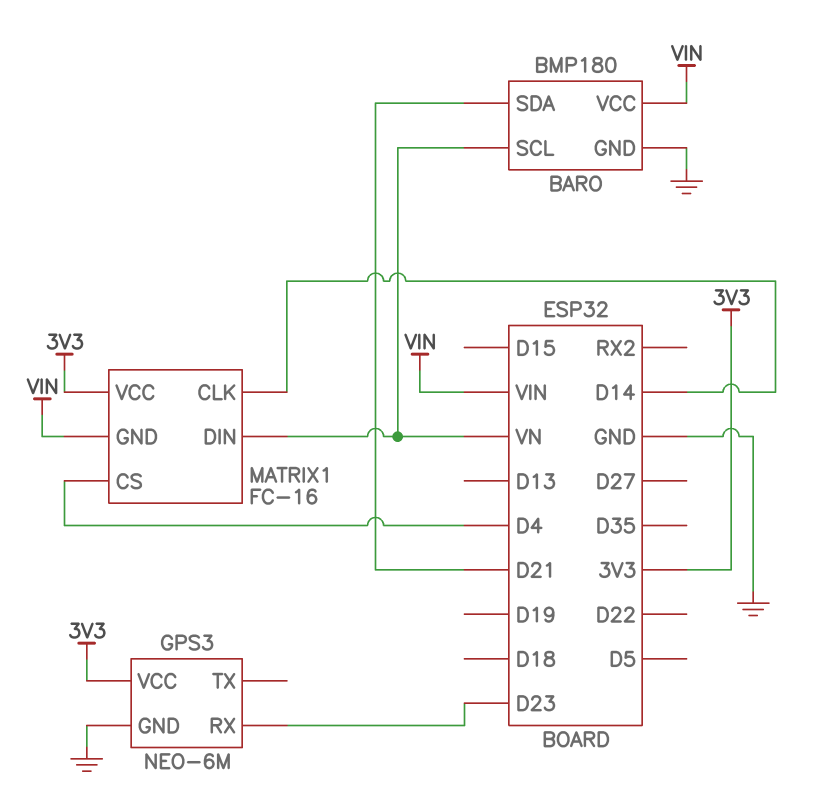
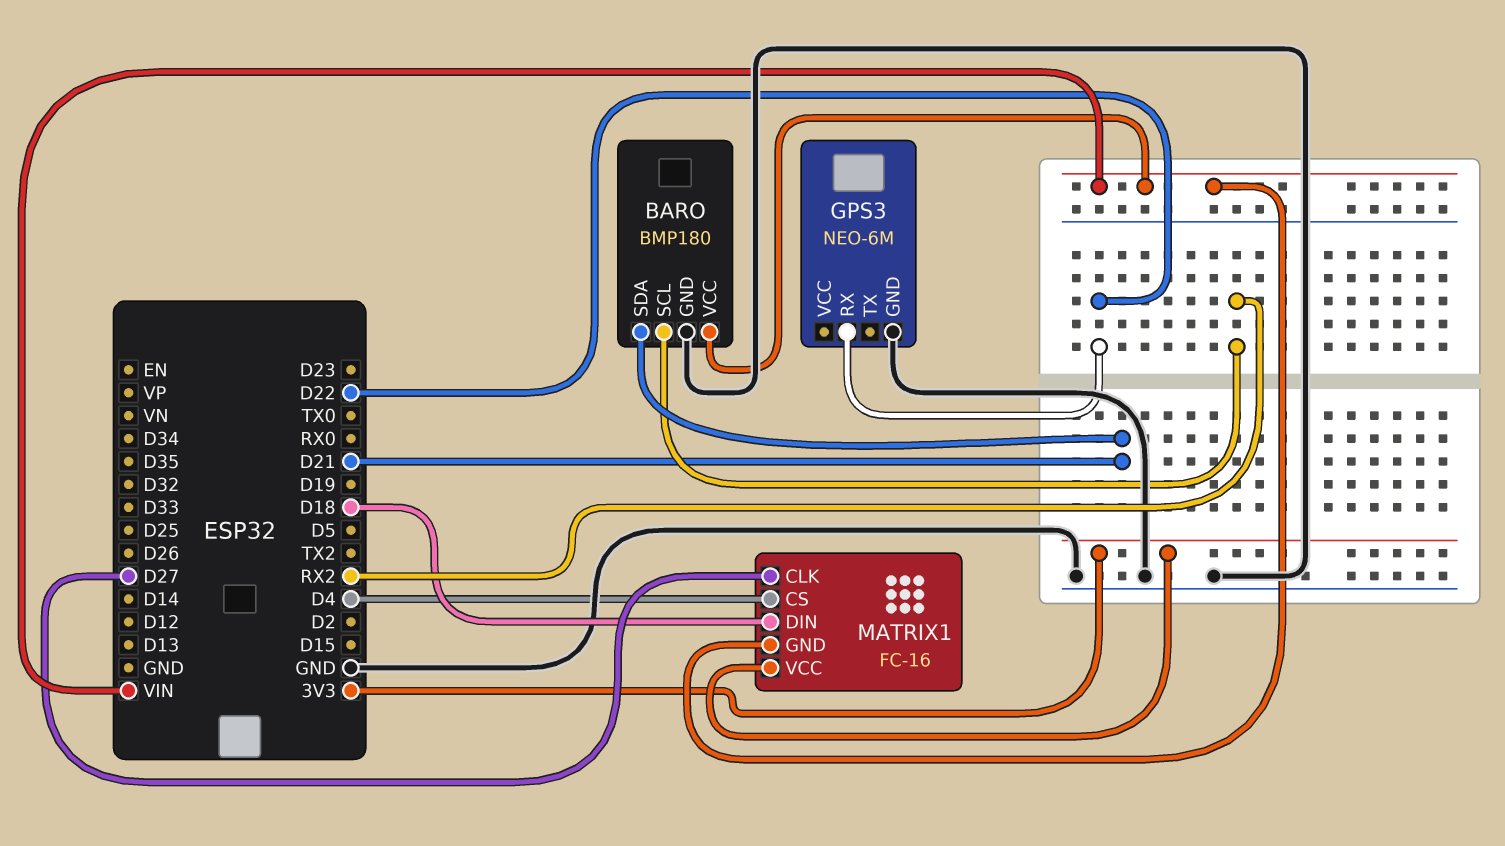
BARO pin SCL: VN -> RX2
GPS3 pin RX: D23 -> D22
GPS3 pin VCC: 3V3 -> none
MATRIX1 pin CLK: D14 -> D27
MATRIX1 pin DIN: VN -> D18

